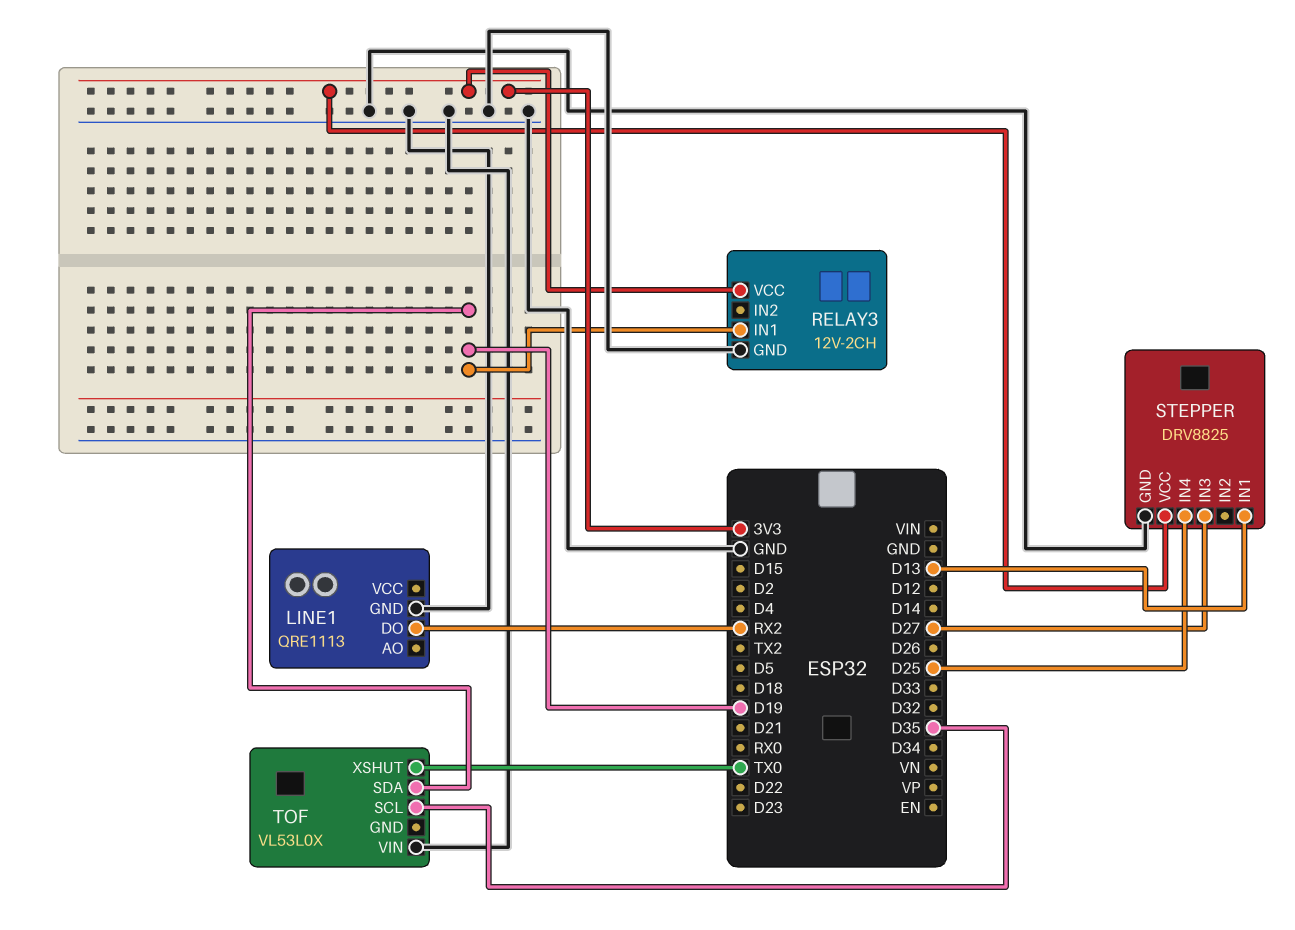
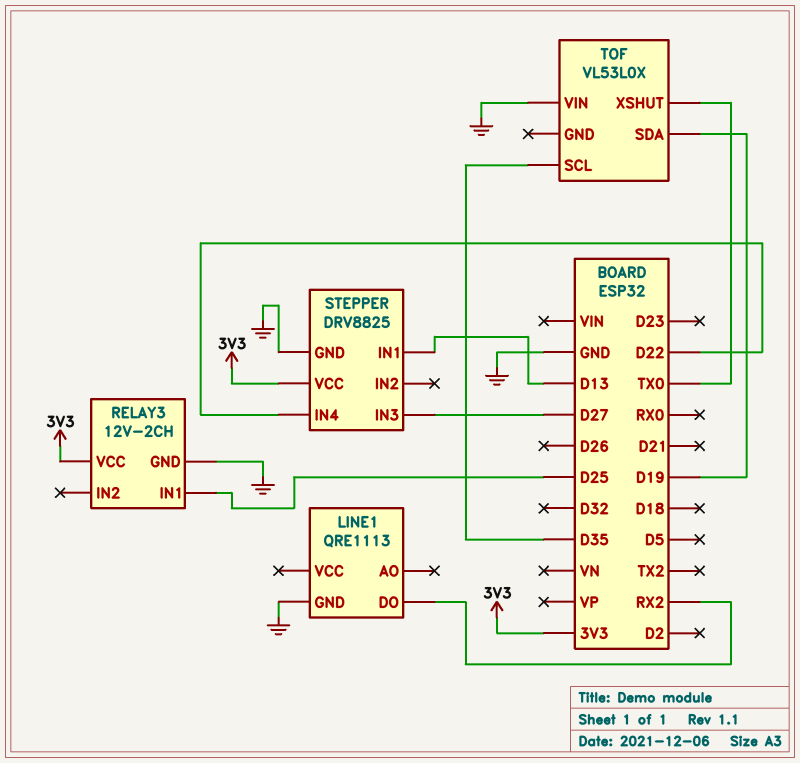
RELAY3 pin IN1: D19 -> D25
STEPPER pin IN4: D25 -> D22

